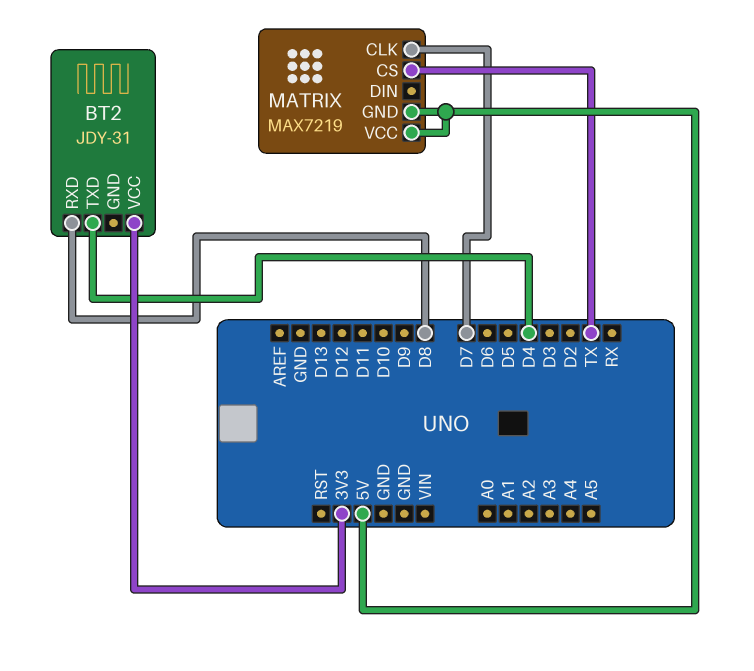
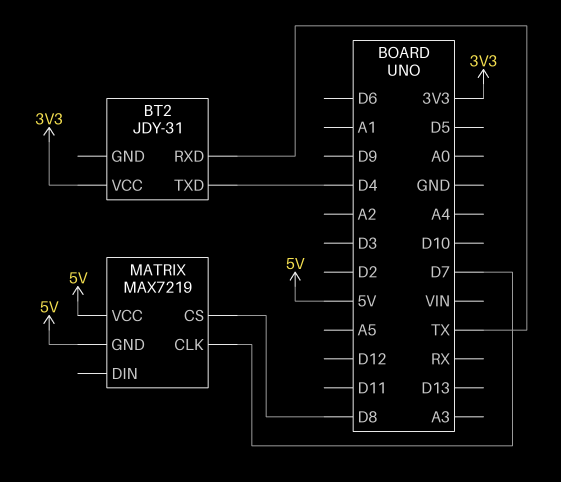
BT2 pin RXD: D8 -> TX
MATRIX pin CS: TX -> D8

